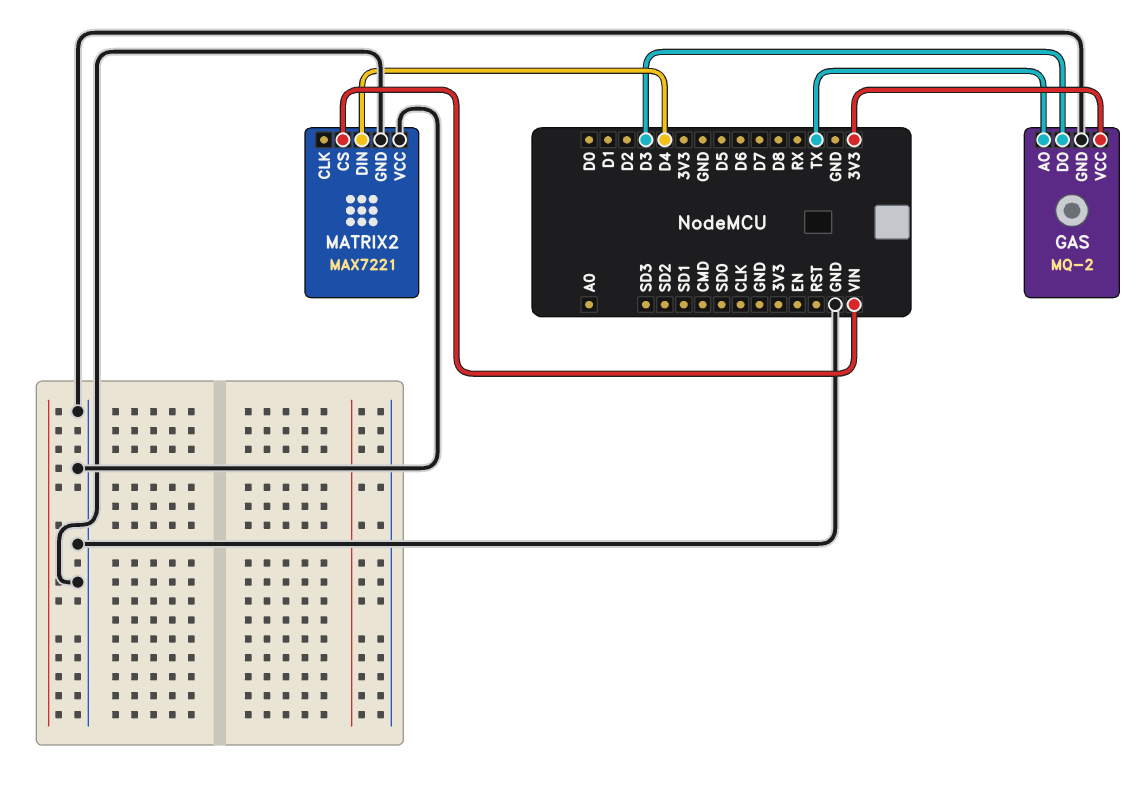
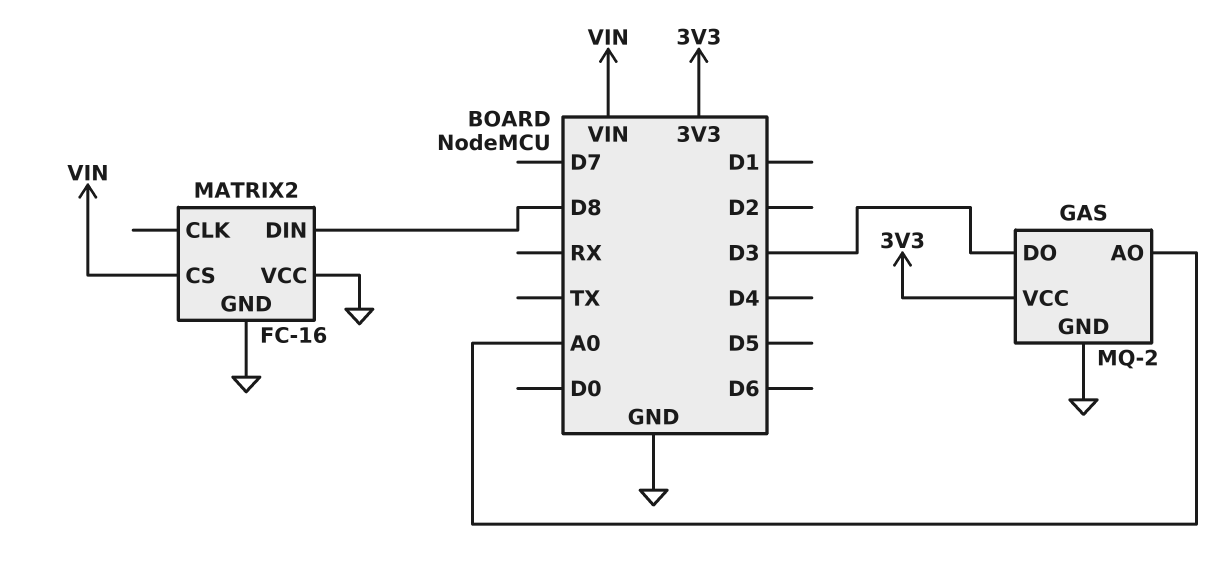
GAS pin AO: TX -> A0
MATRIX2: MAX7221 -> FC-16
MATRIX2 pin DIN: D4 -> D8

